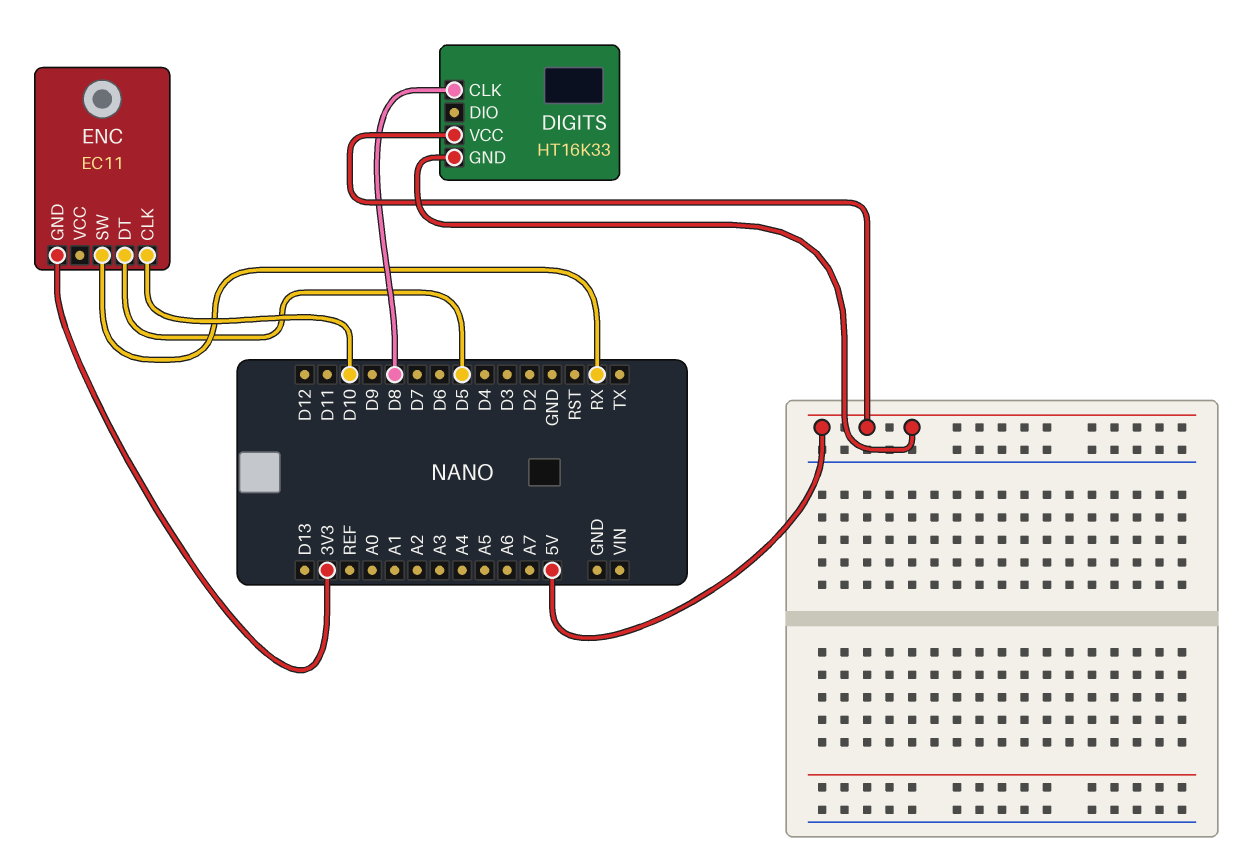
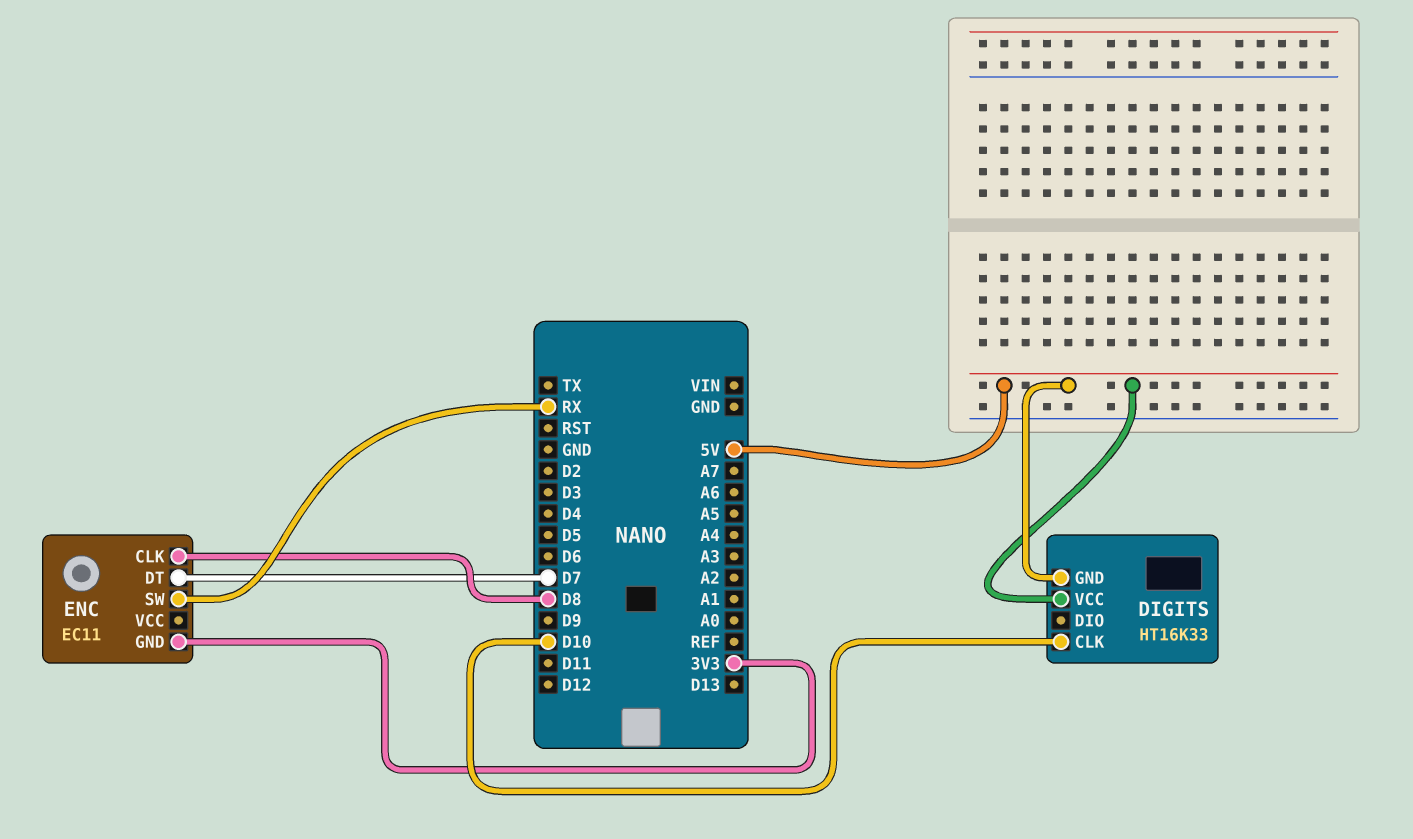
DIGITS pin CLK: D8 -> D10
ENC pin CLK: D10 -> D8
ENC pin DT: D5 -> D7

